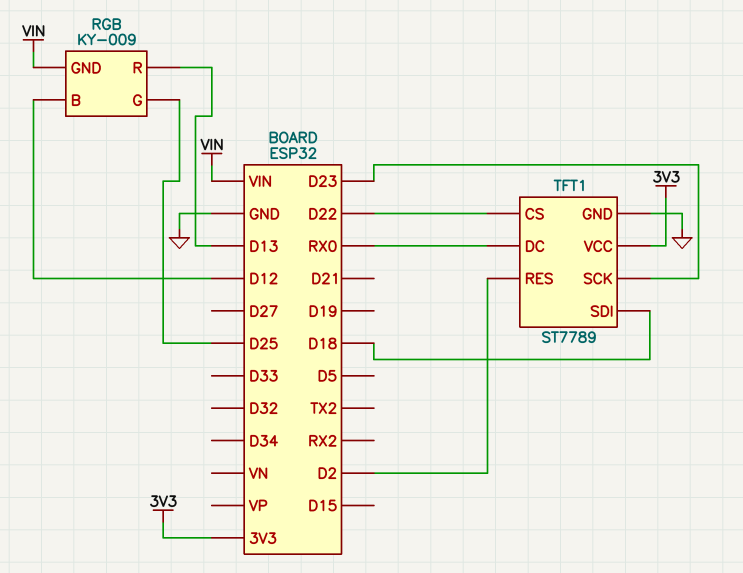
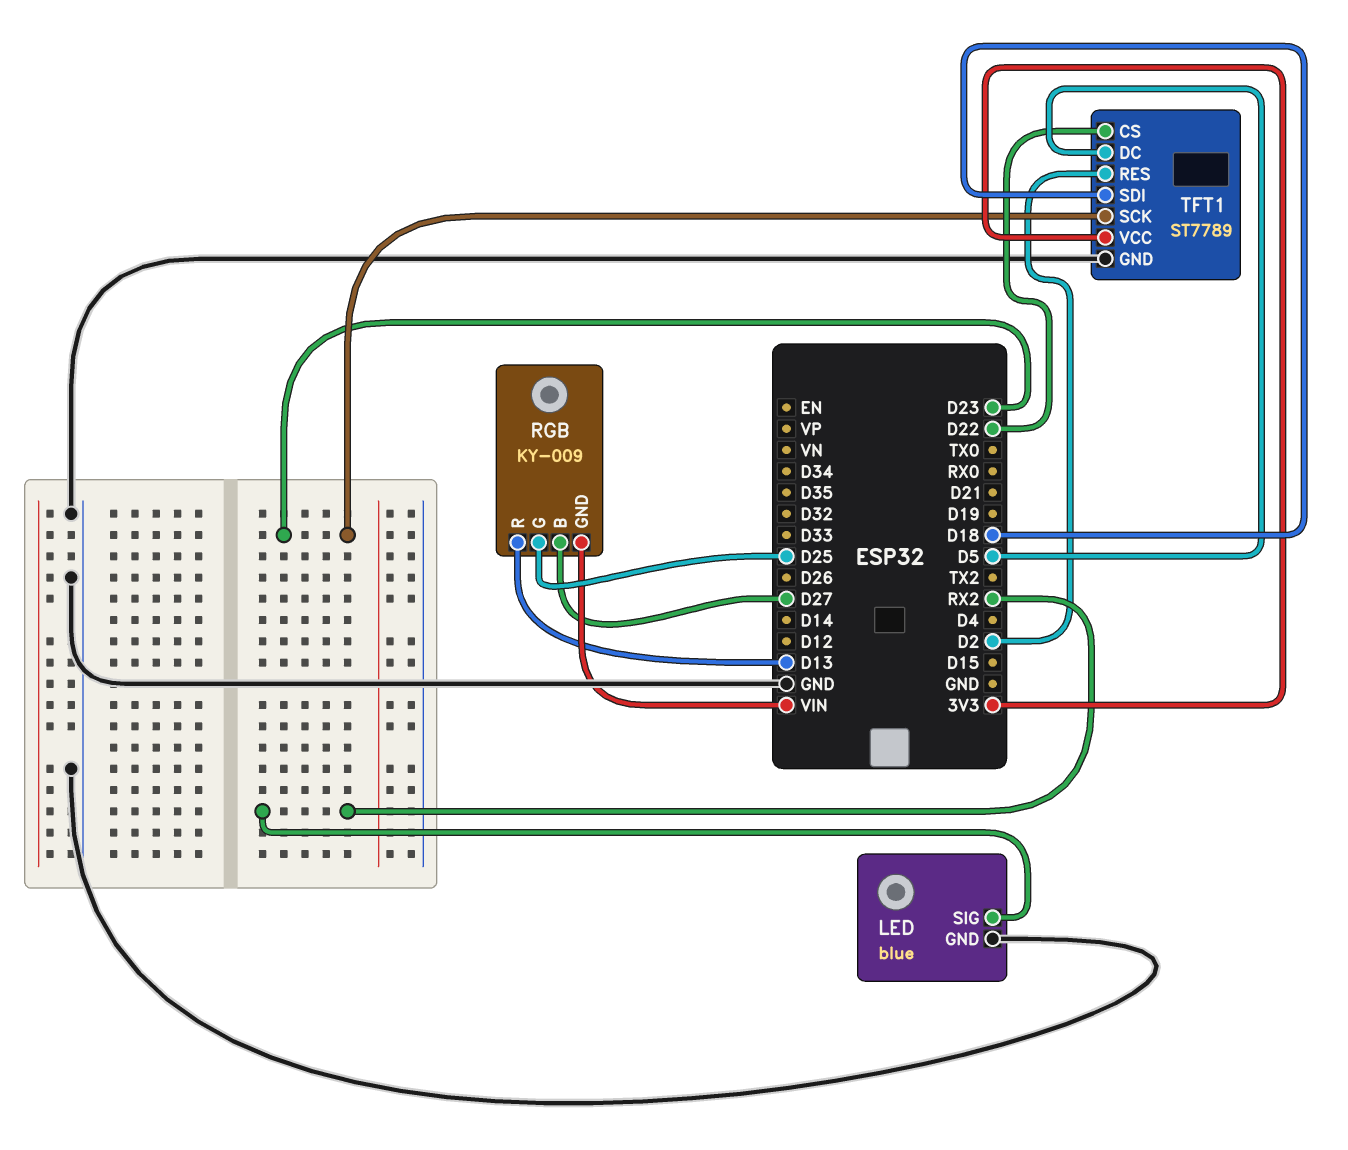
LED: none -> blue
LED pin GND: none -> GND
LED pin SIG: none -> RX2
RGB pin B: D12 -> D27
TFT1 pin DC: RX0 -> D5

